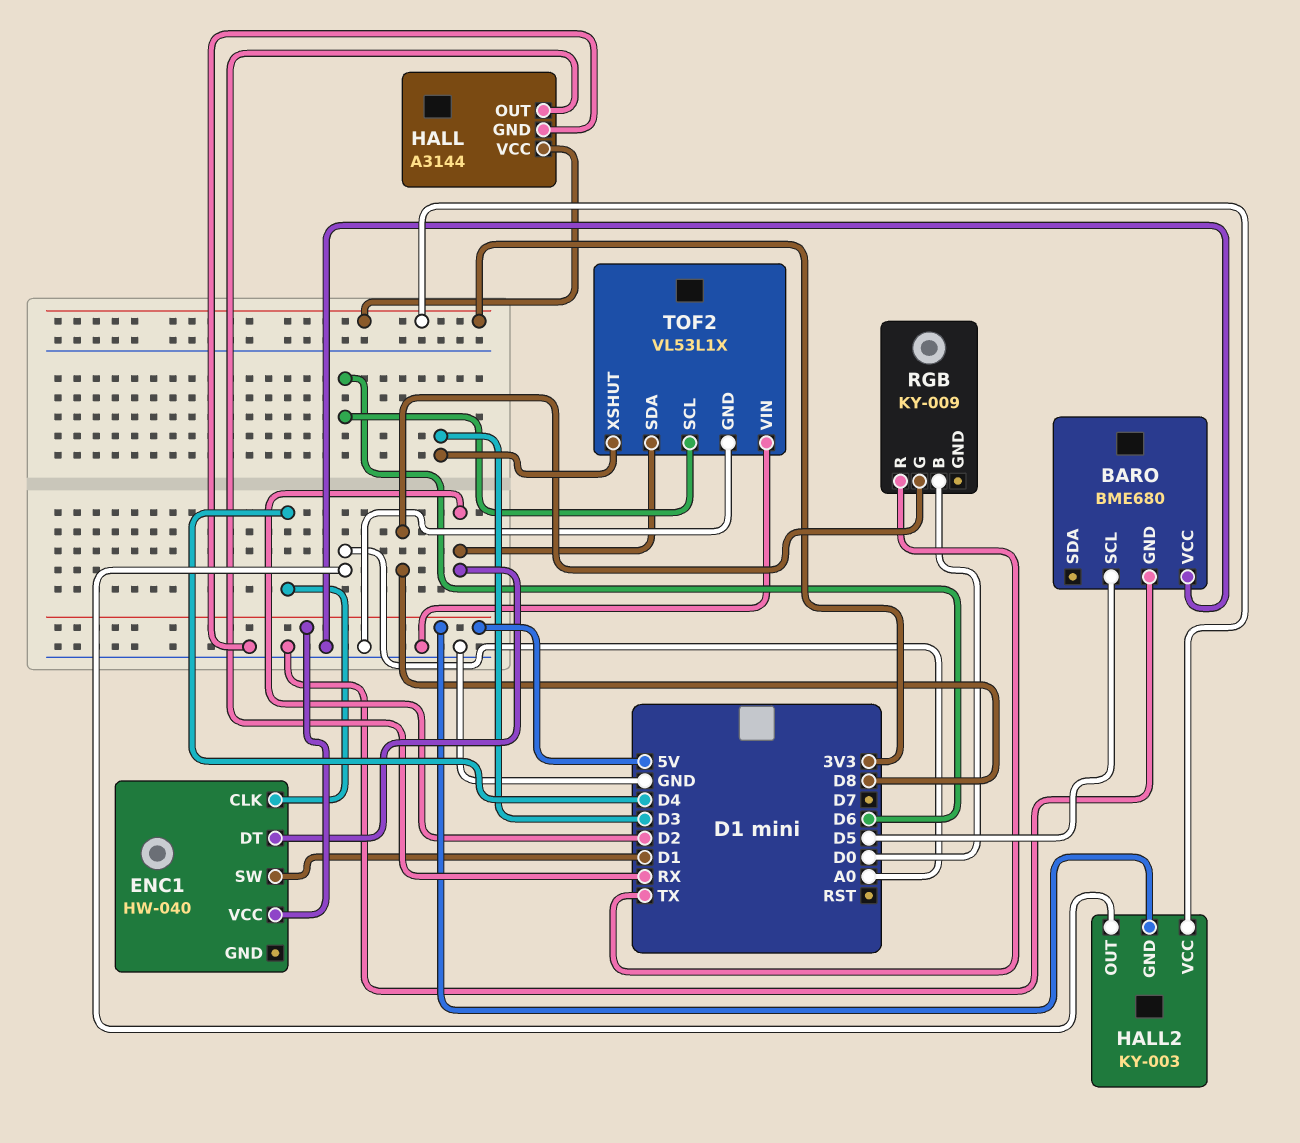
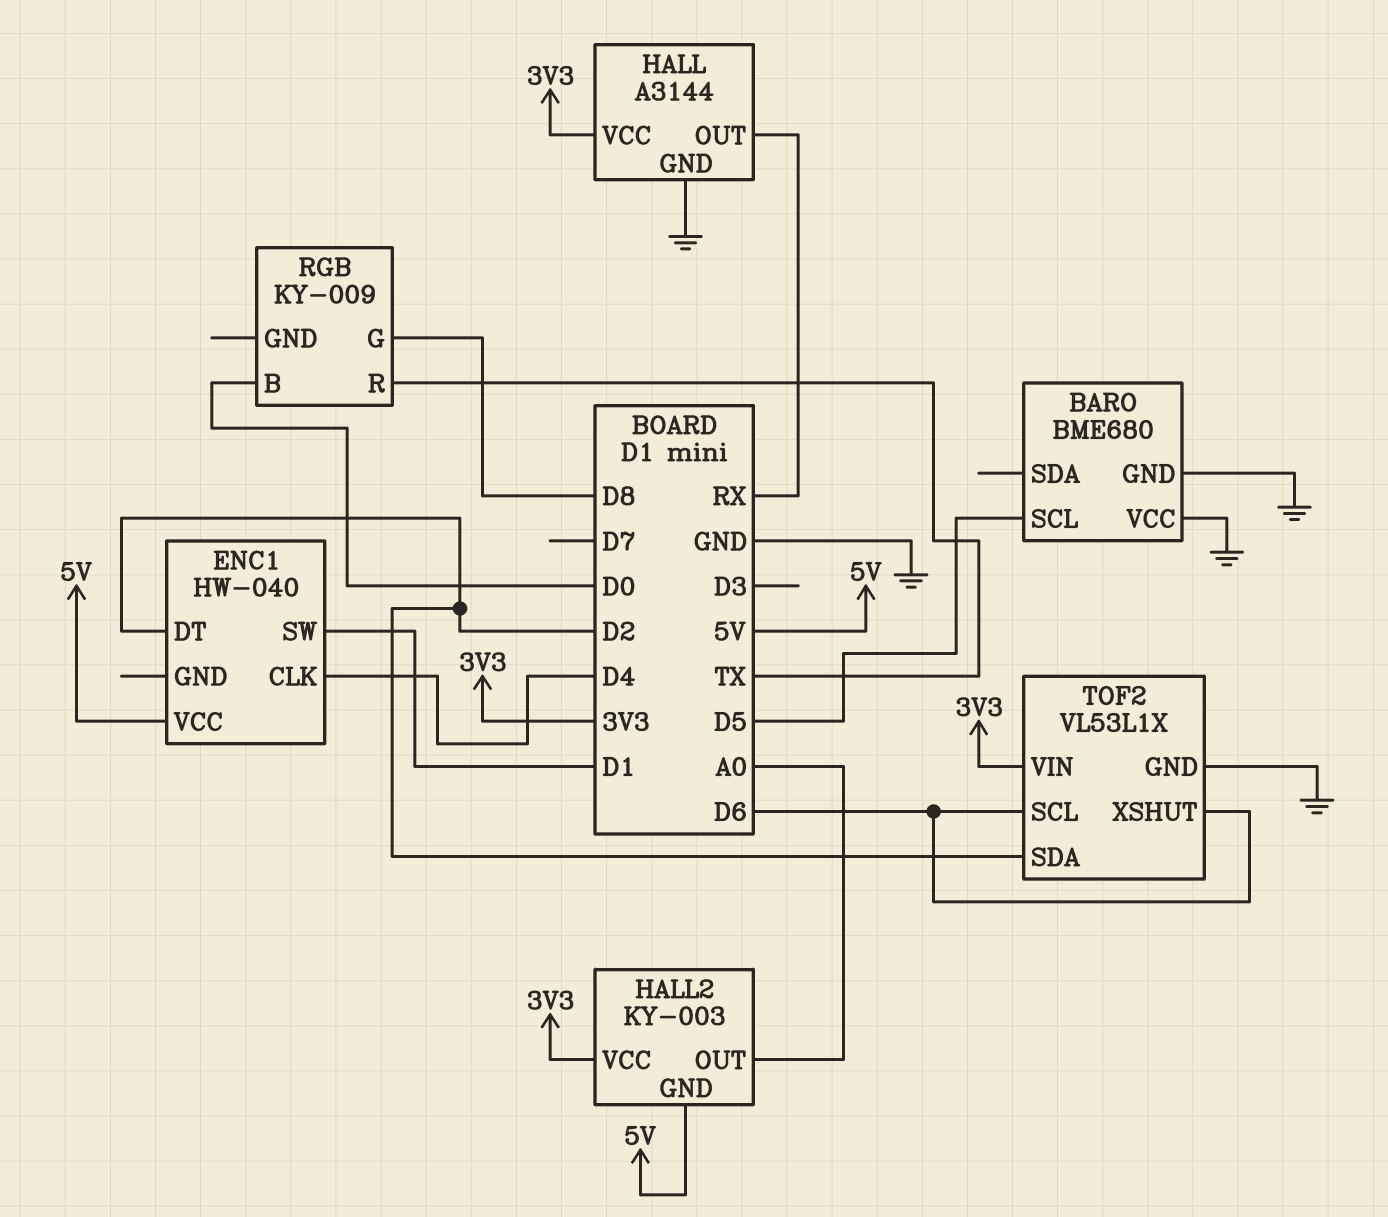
TOF2 pin VIN: GND -> 3V3
TOF2 pin XSHUT: D3 -> D6

